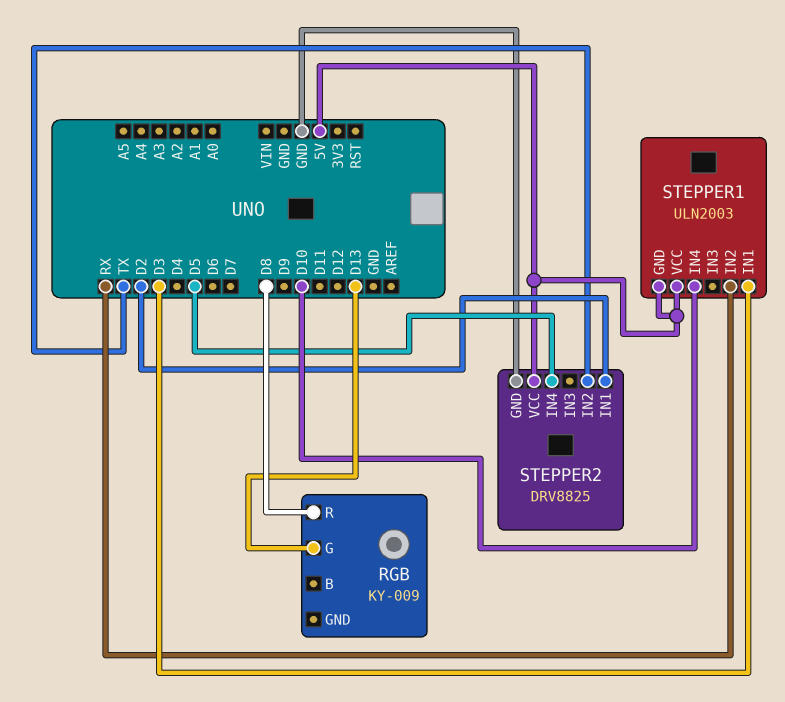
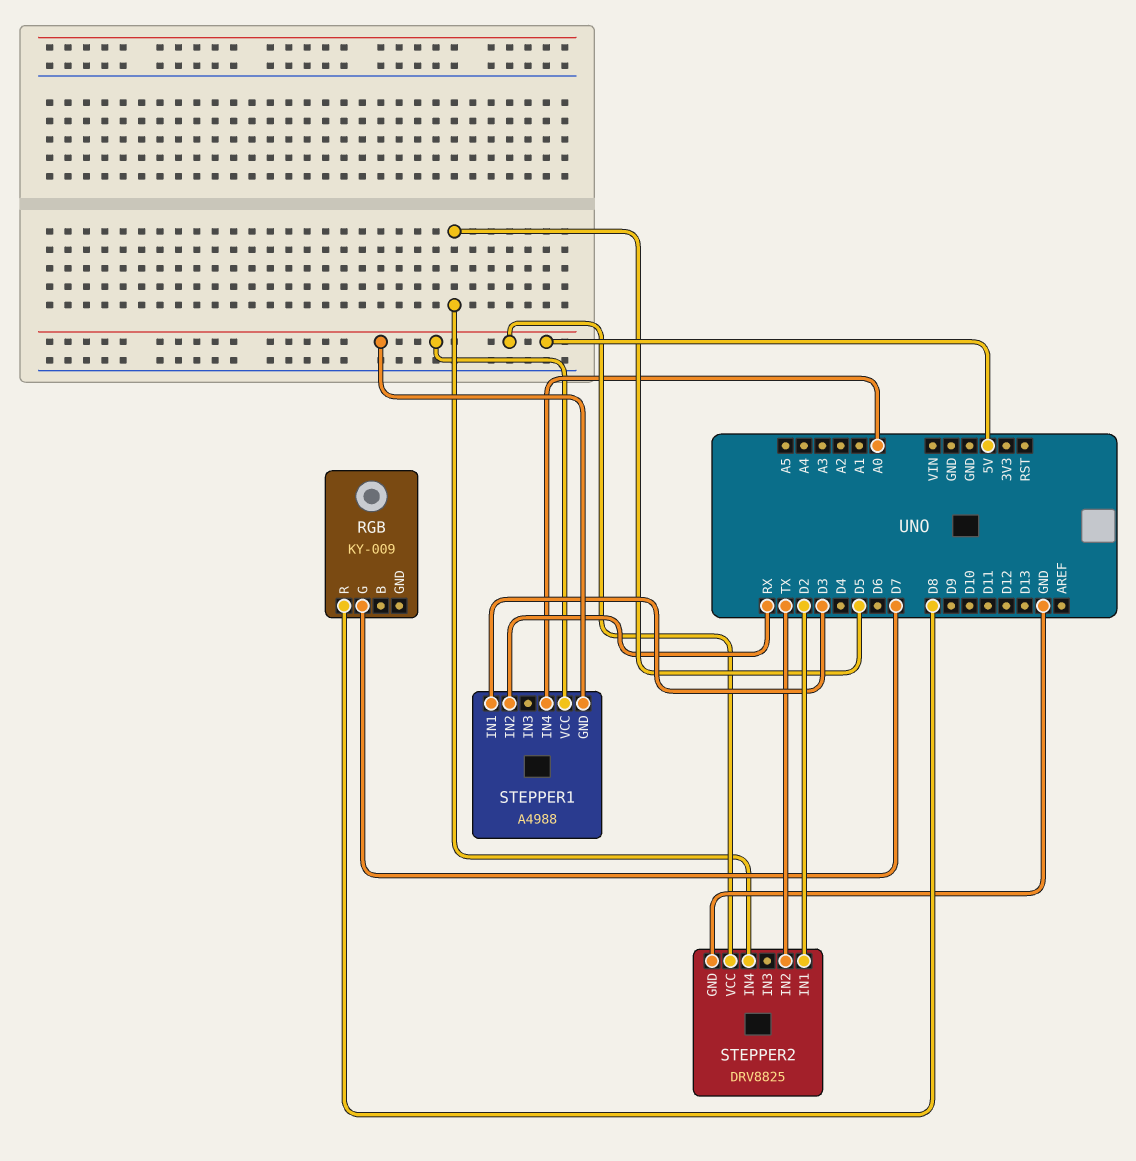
RGB pin G: D13 -> D7
STEPPER1: ULN2003 -> A4988
STEPPER1 pin IN4: D10 -> A0

